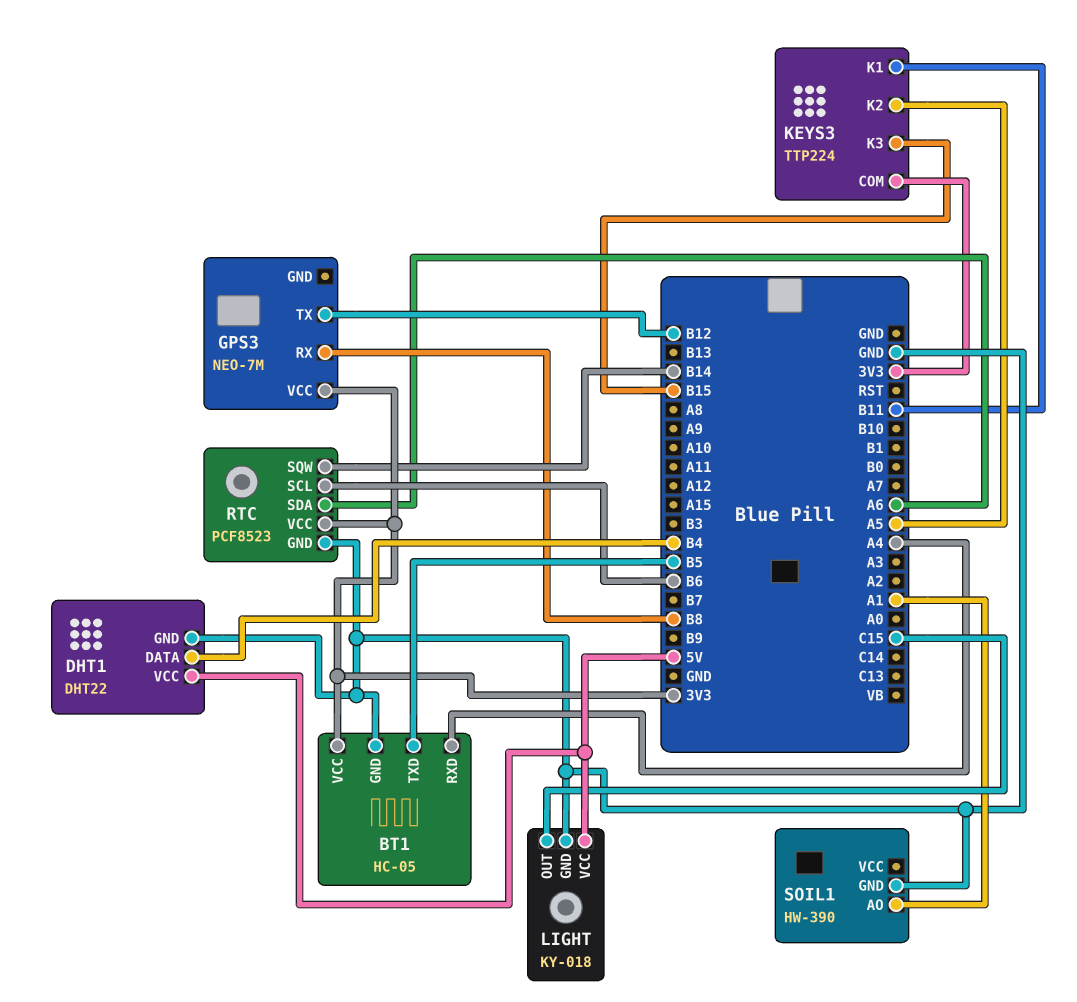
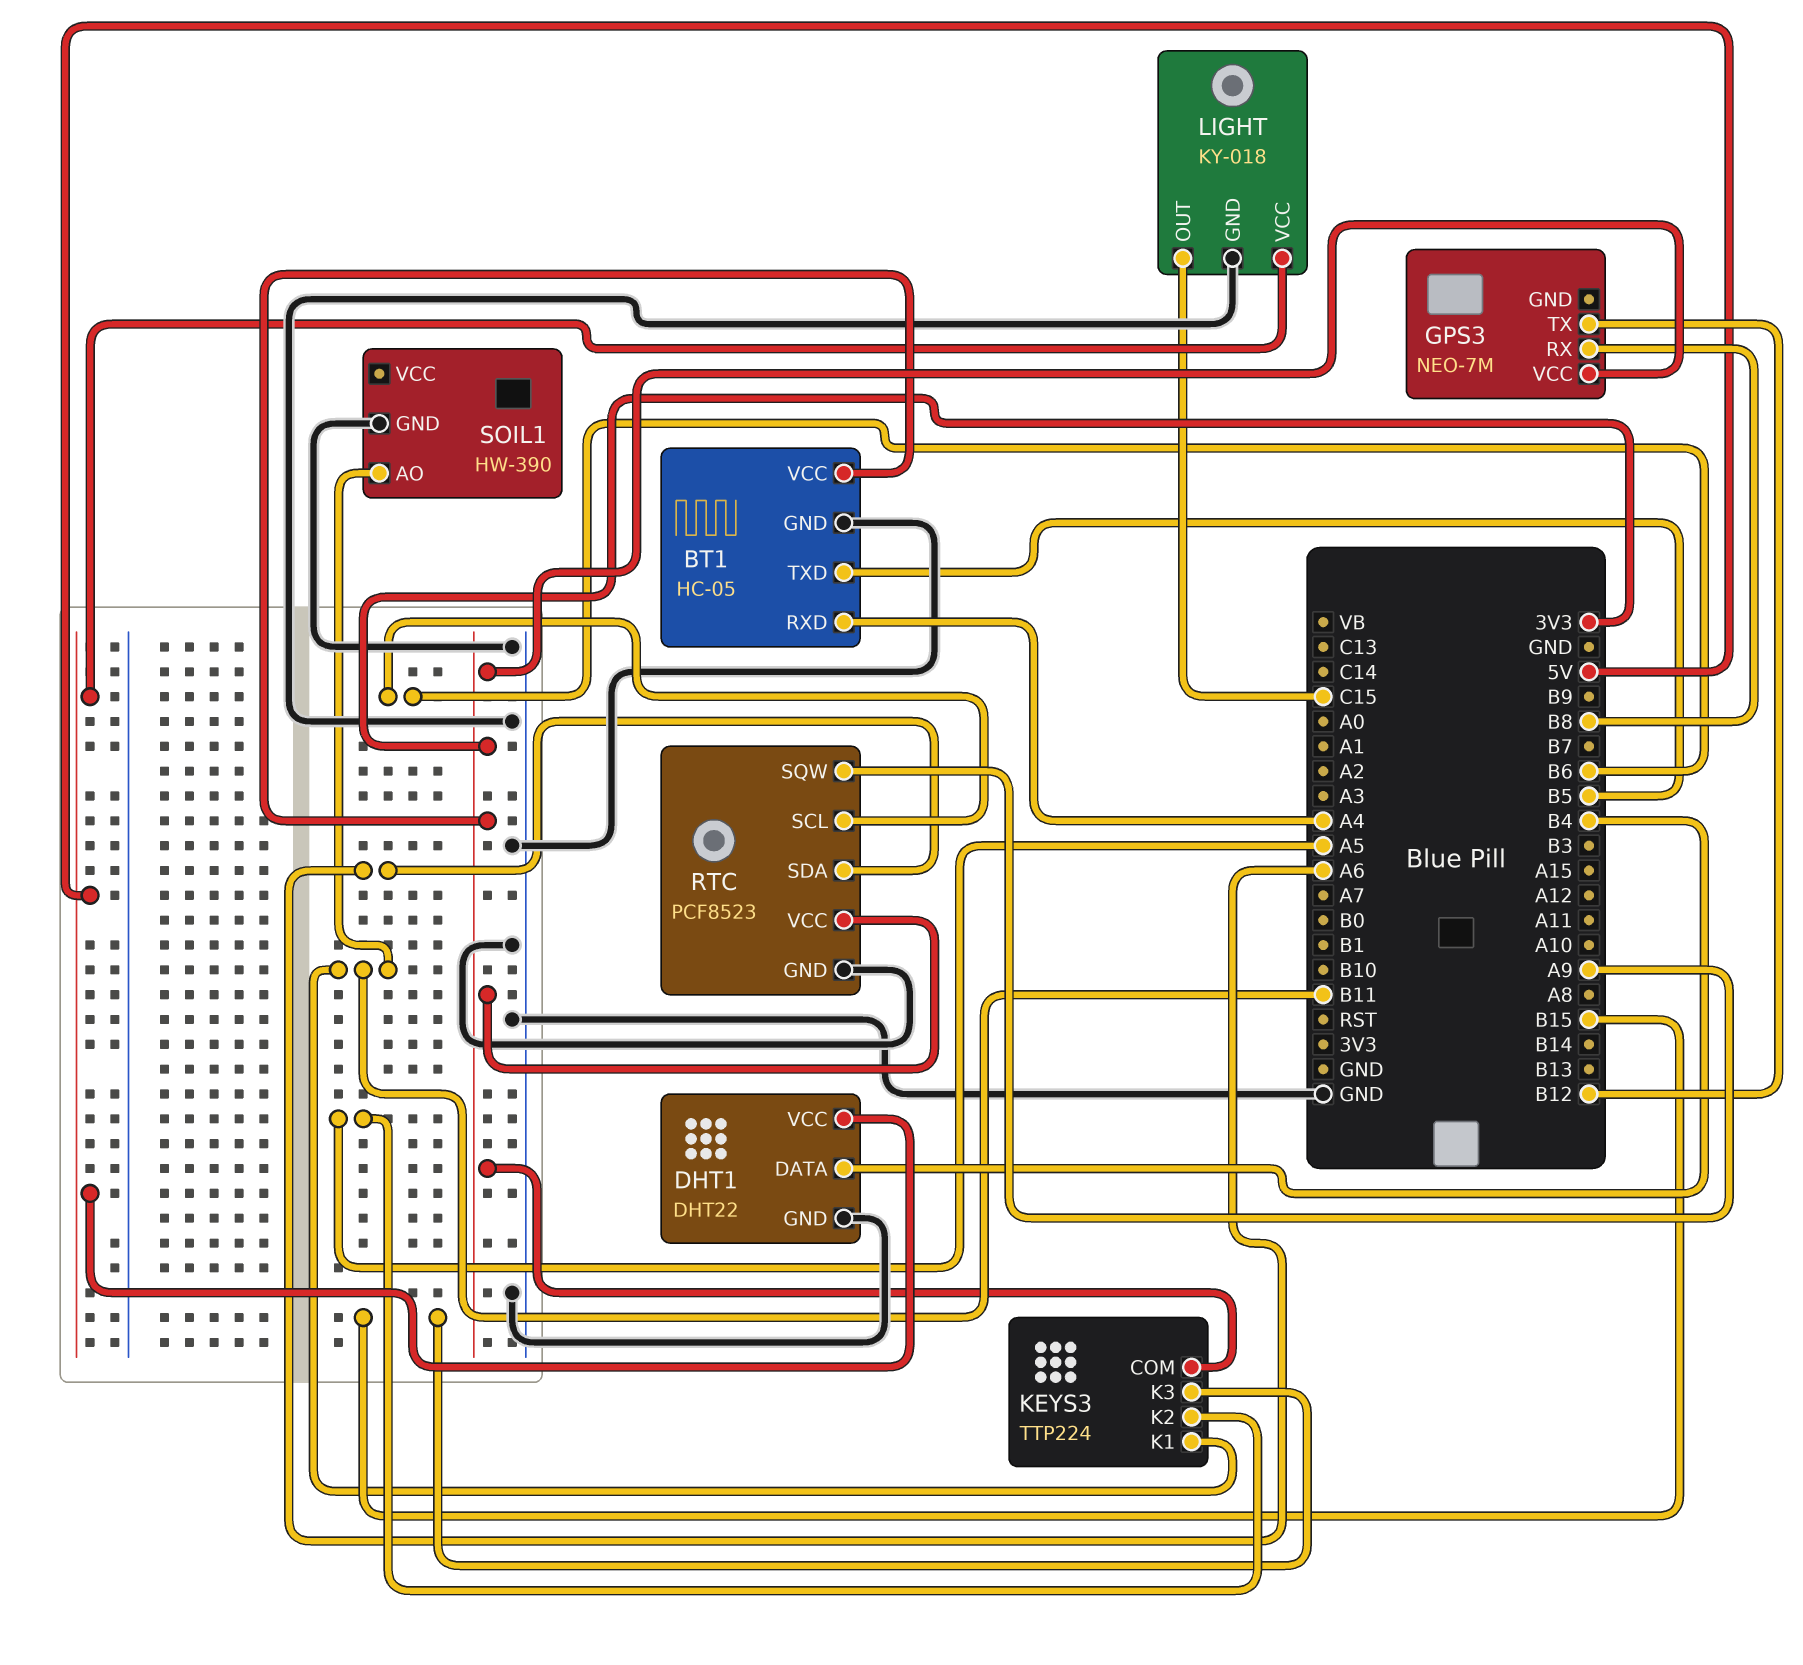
RTC pin SQW: B14 -> A9
SOIL1 pin AO: A1 -> B11

